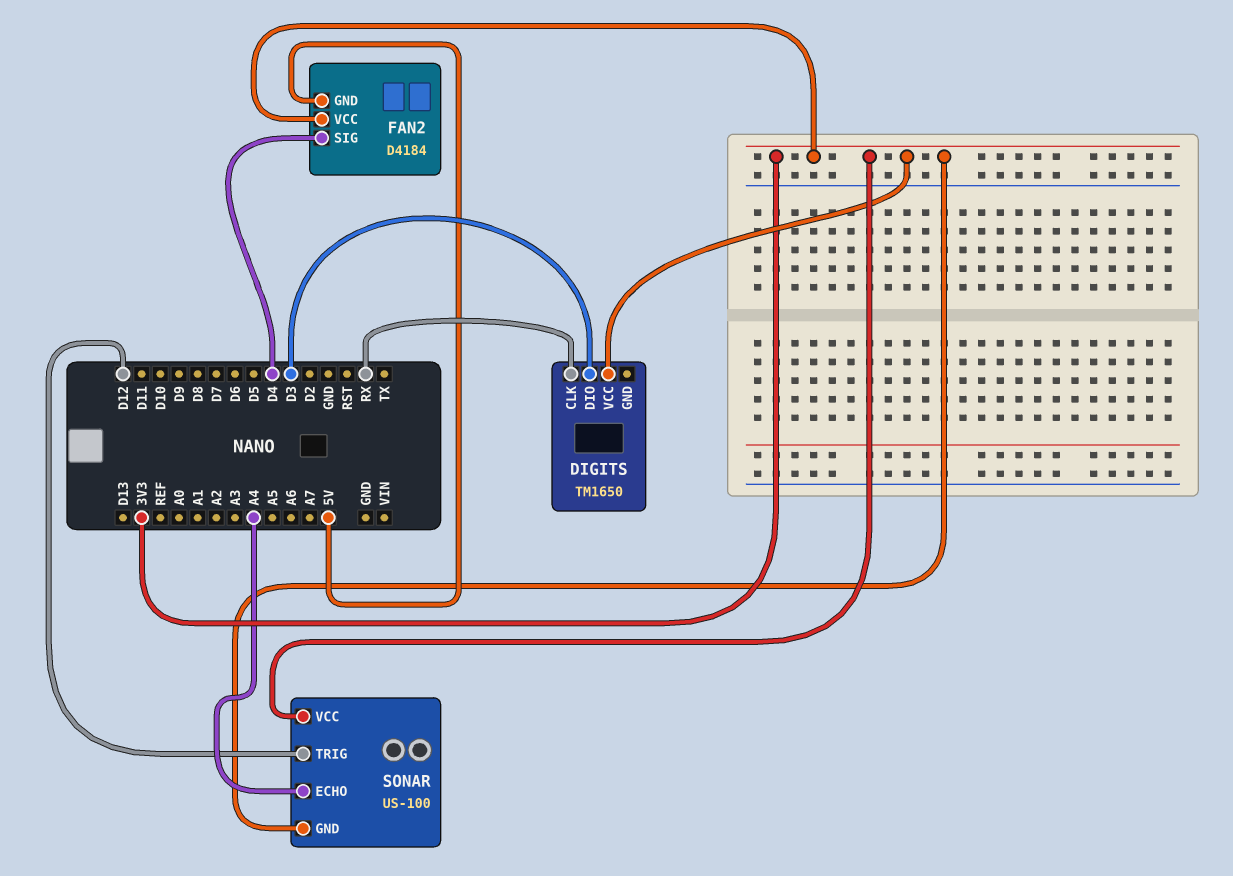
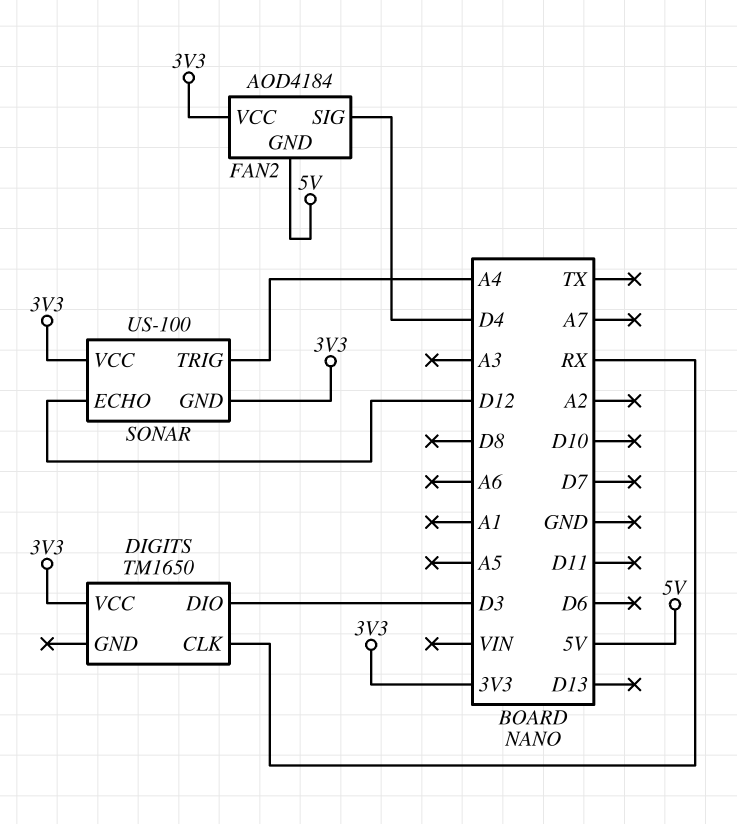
FAN2: D4184 -> AOD4184
SONAR pin ECHO: A4 -> D12
SONAR pin TRIG: D12 -> A4

